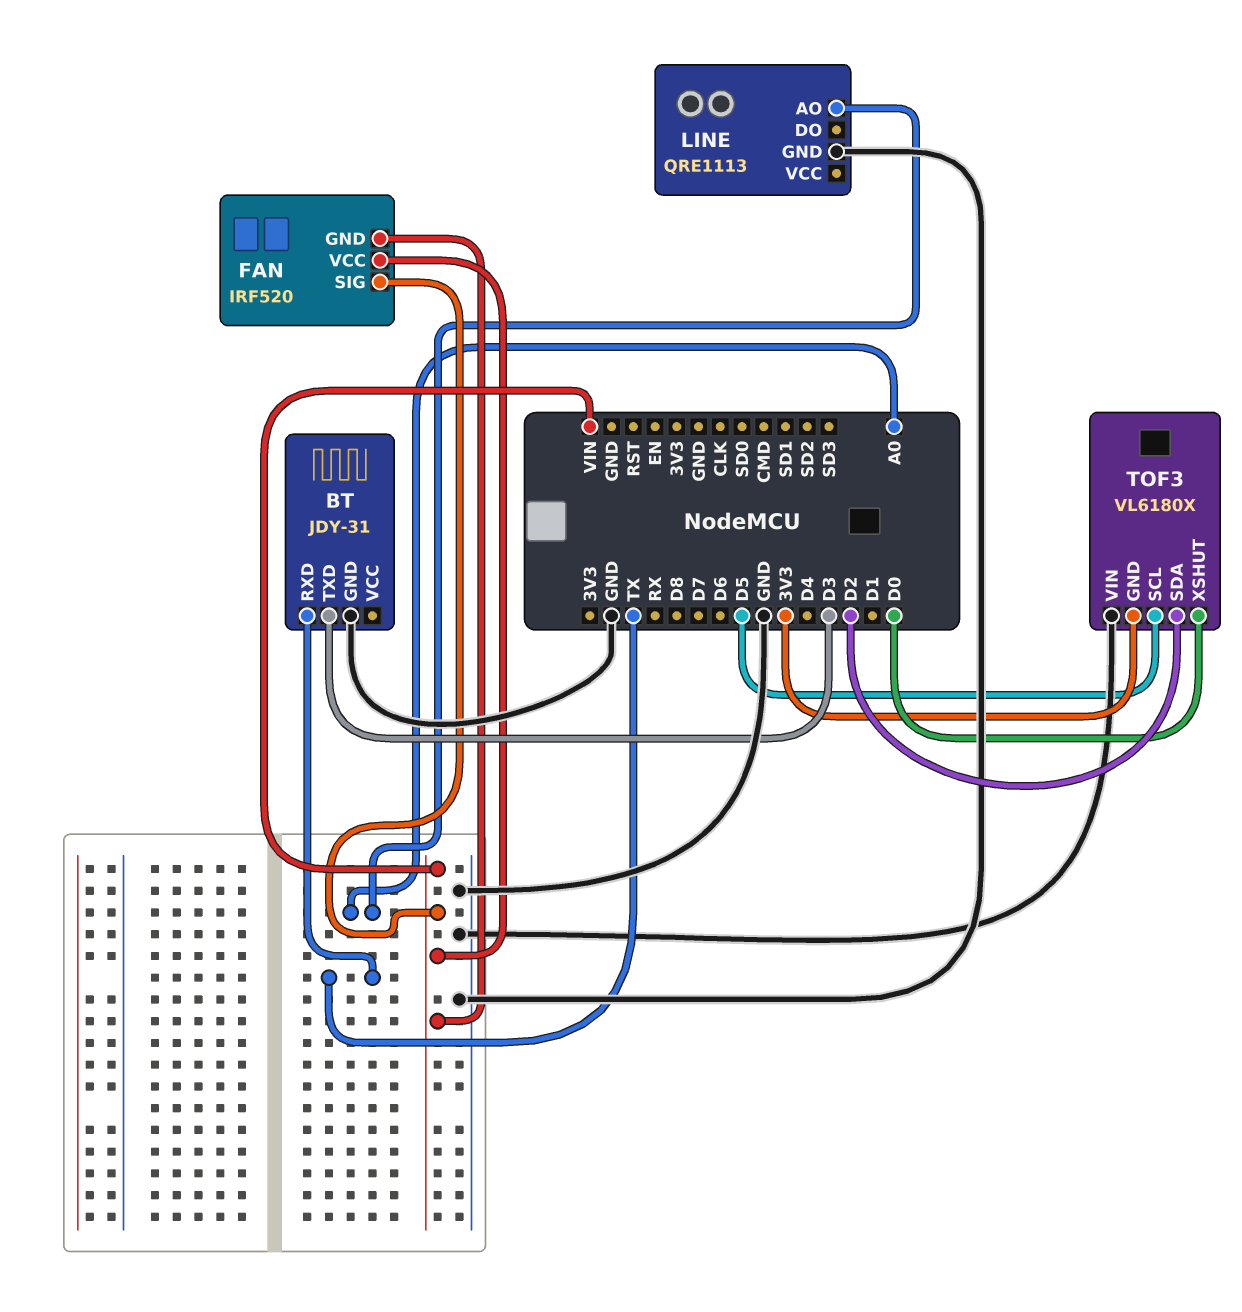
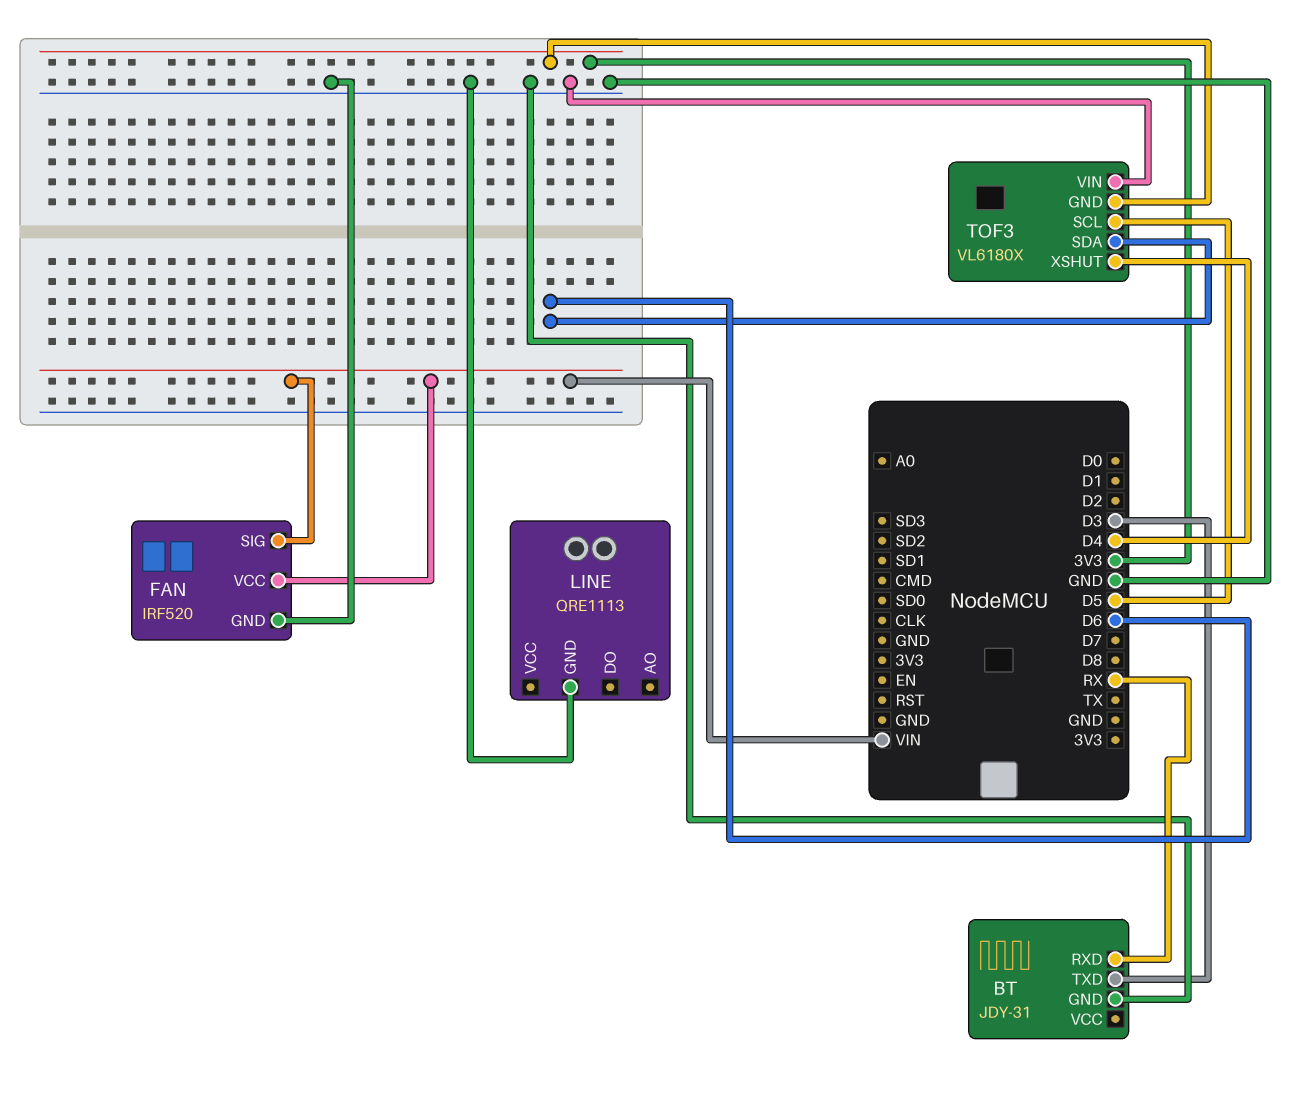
BT pin RXD: TX -> RX
FAN pin GND: VIN -> GND
LINE pin AO: A0 -> none
TOF3 pin SDA: D2 -> D6
TOF3 pin XSHUT: D0 -> D4

